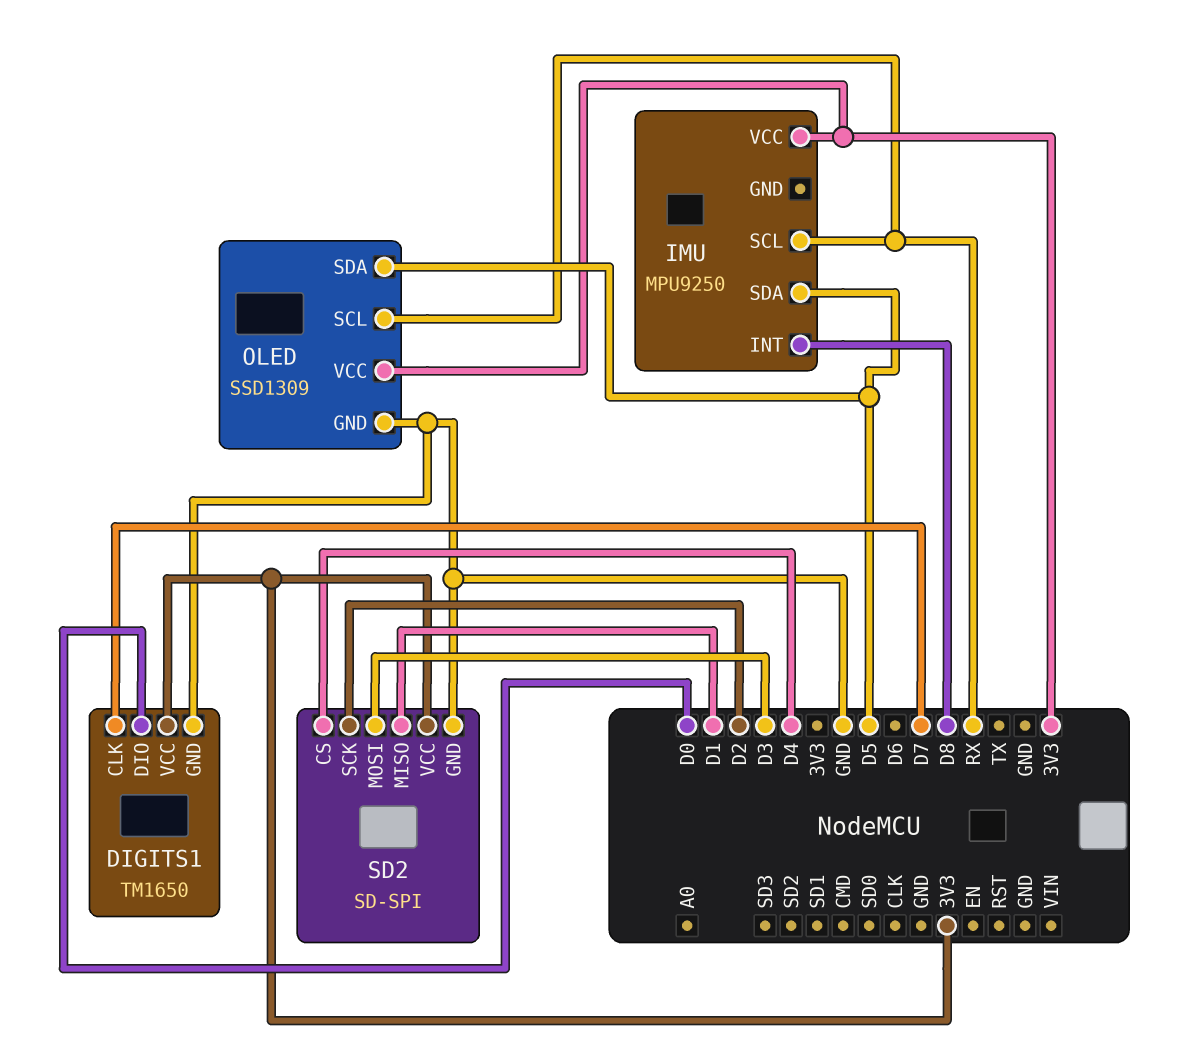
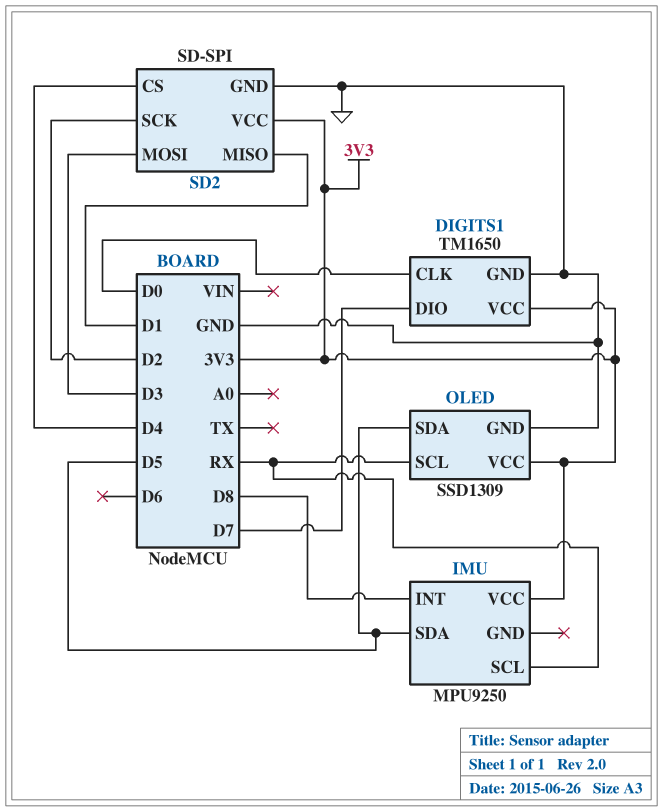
DIGITS1 pin CLK: D7 -> D0
DIGITS1 pin DIO: D0 -> D7

